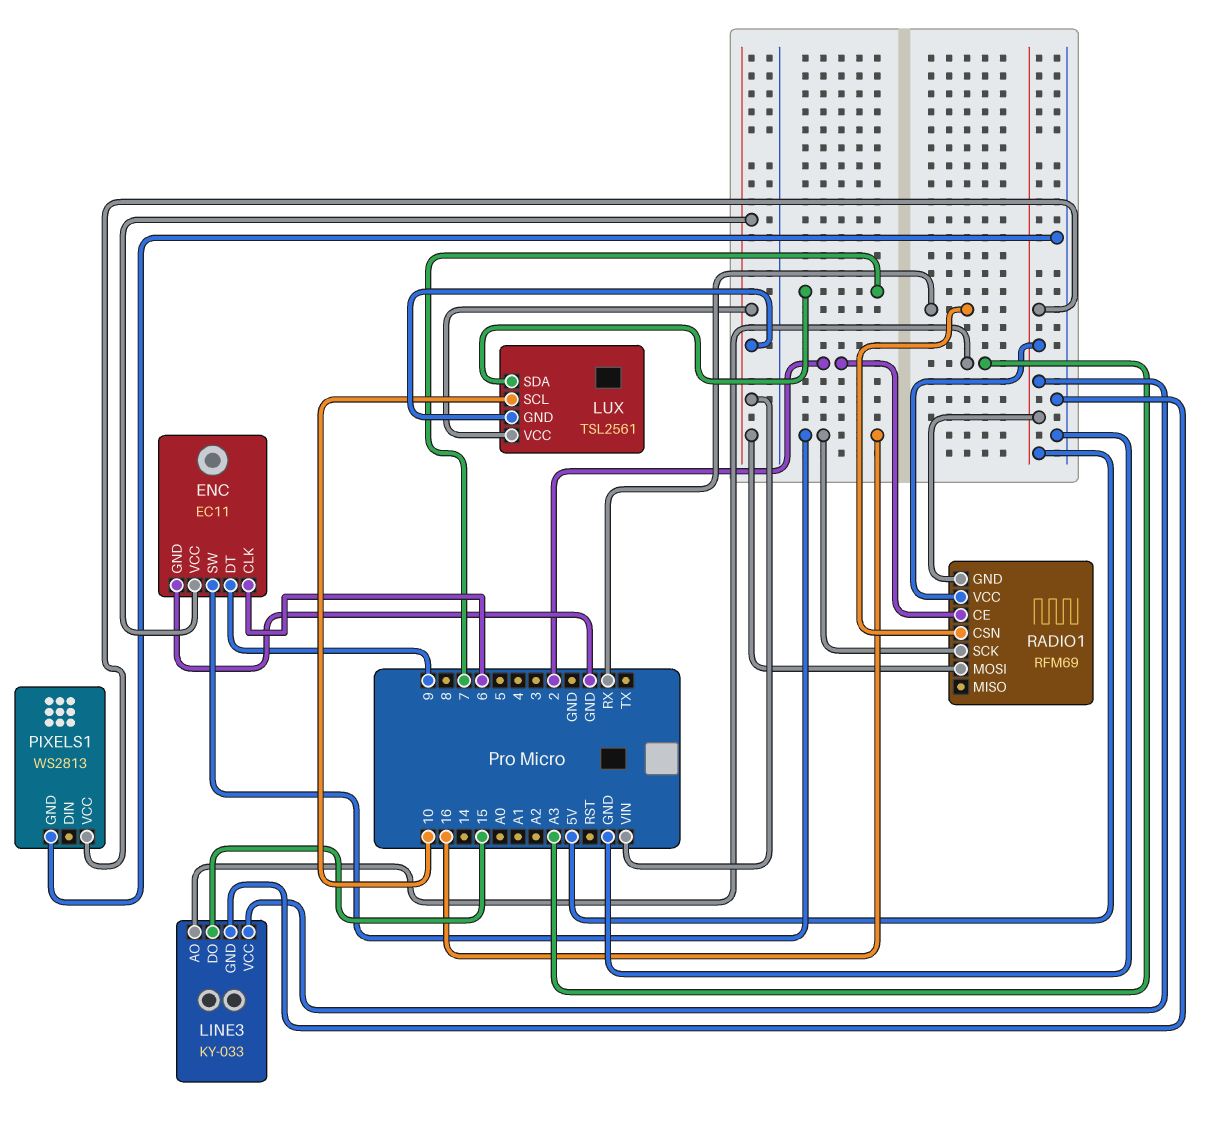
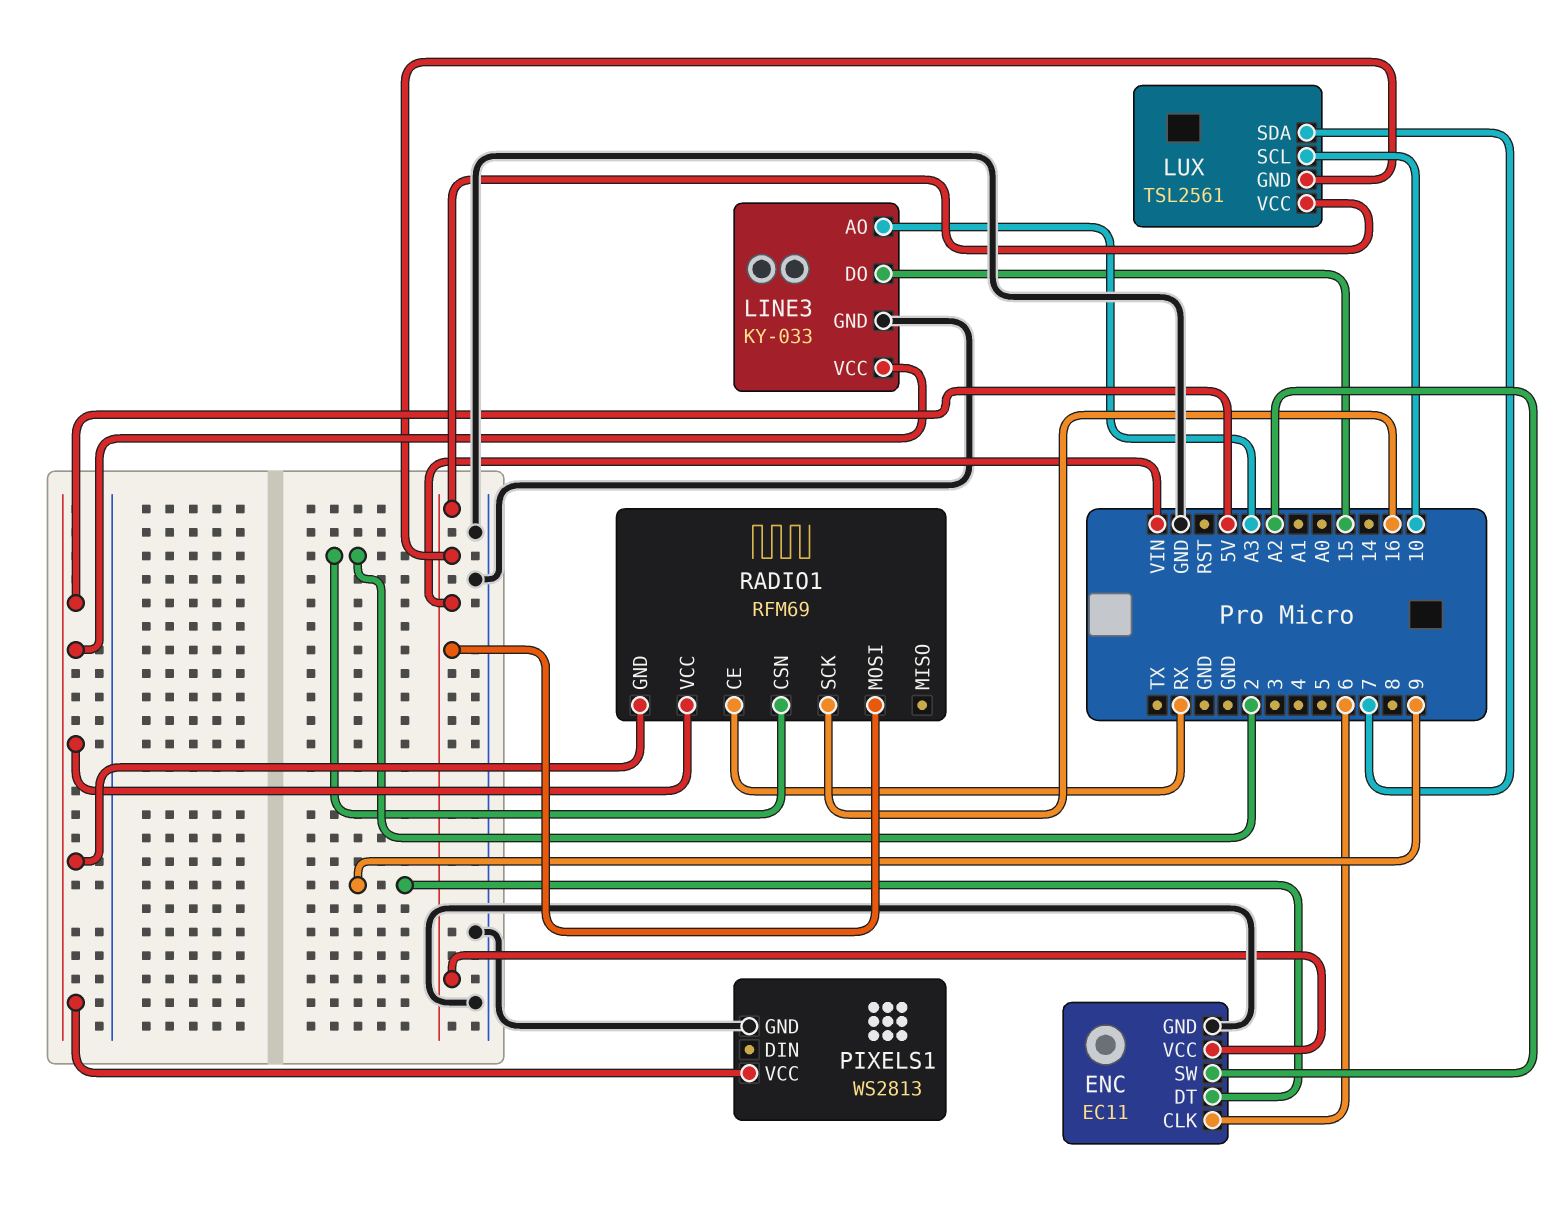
ENC pin SW: 16 -> A2
RADIO1 pin CE: 2 -> RX
RADIO1 pin CSN: RX -> 2

